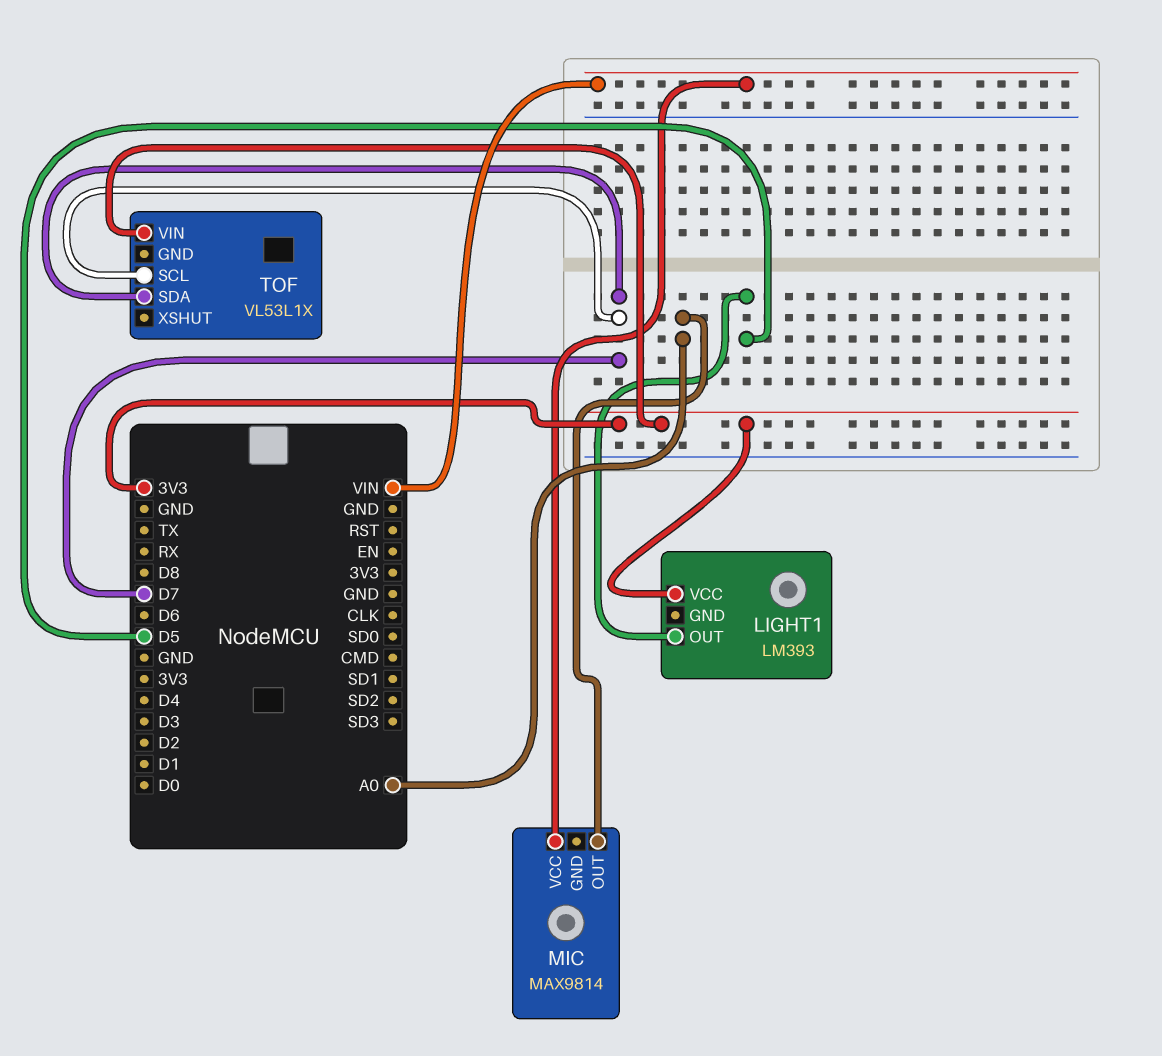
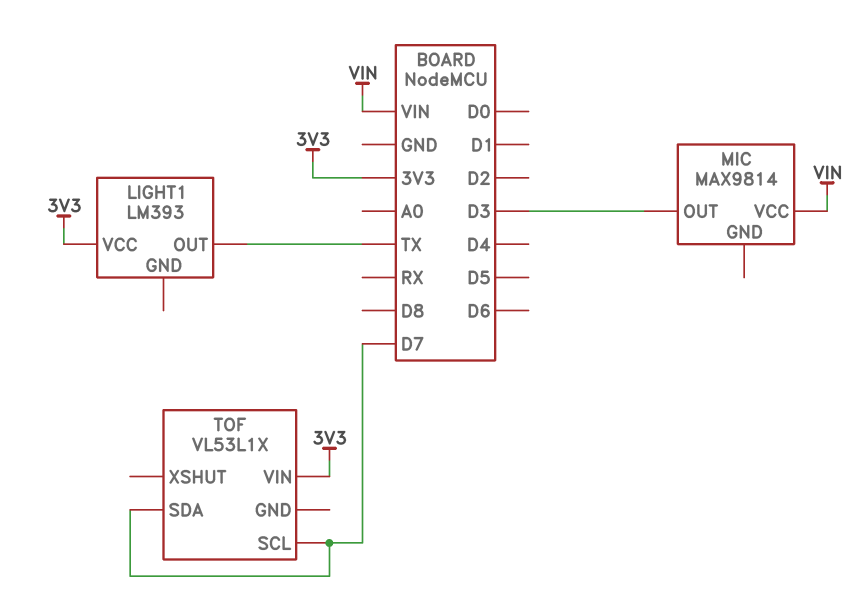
LIGHT1 pin OUT: D5 -> TX
MIC pin OUT: A0 -> D3

